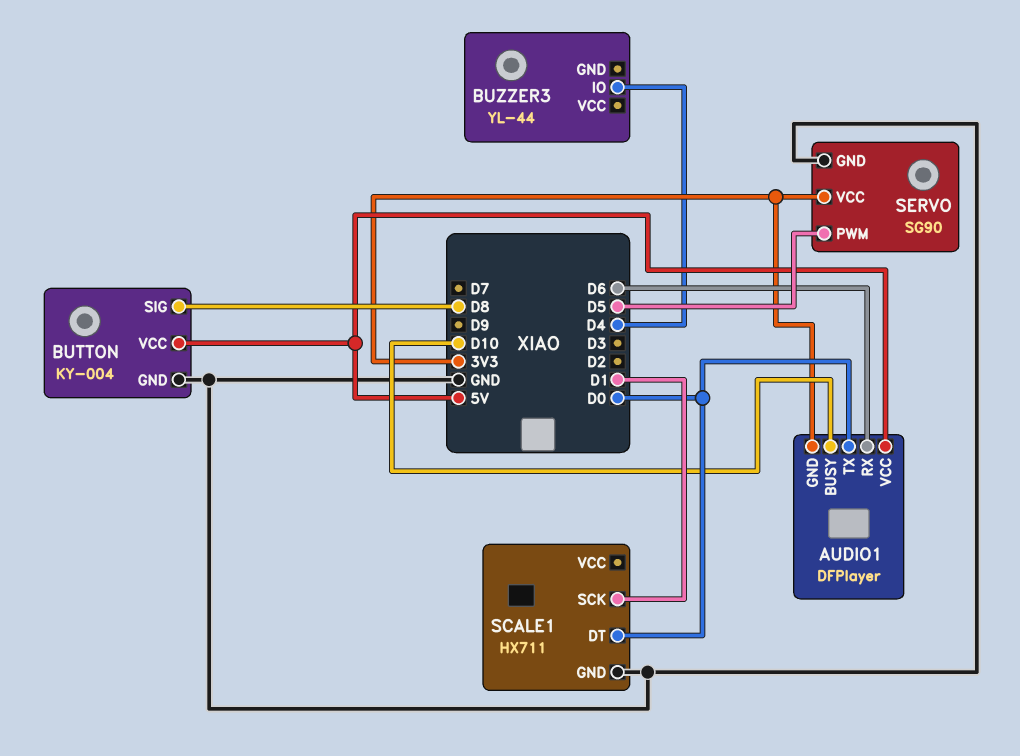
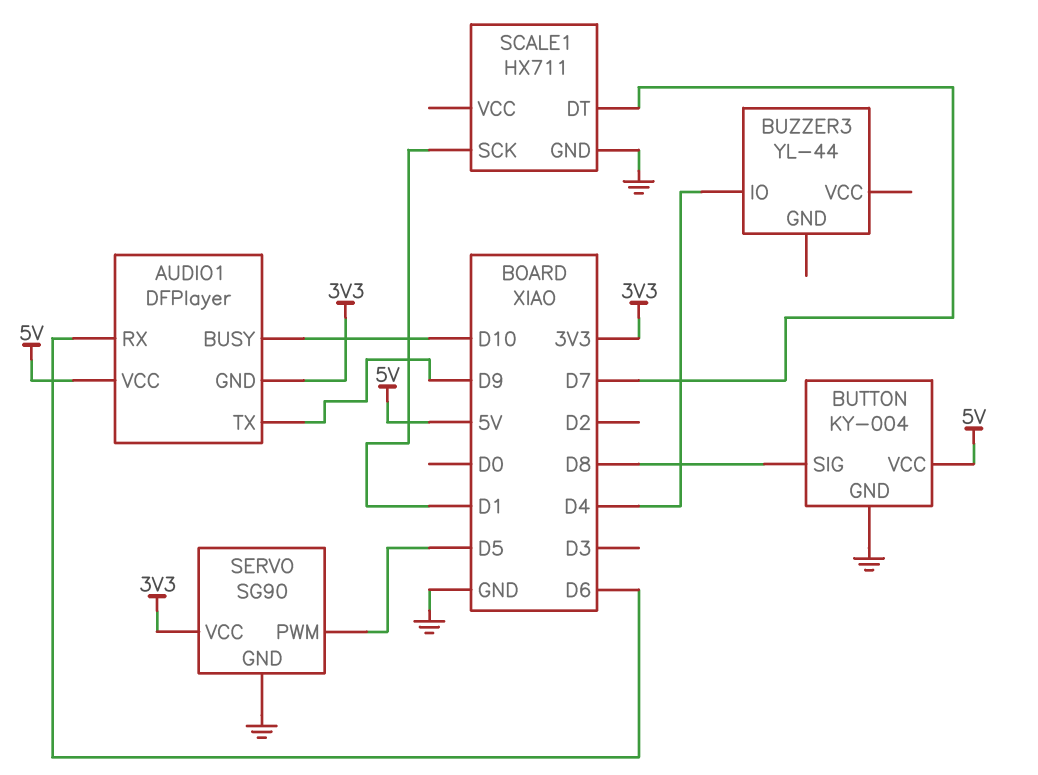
AUDIO1 pin TX: D0 -> D9
SCALE1 pin DT: D0 -> D7

